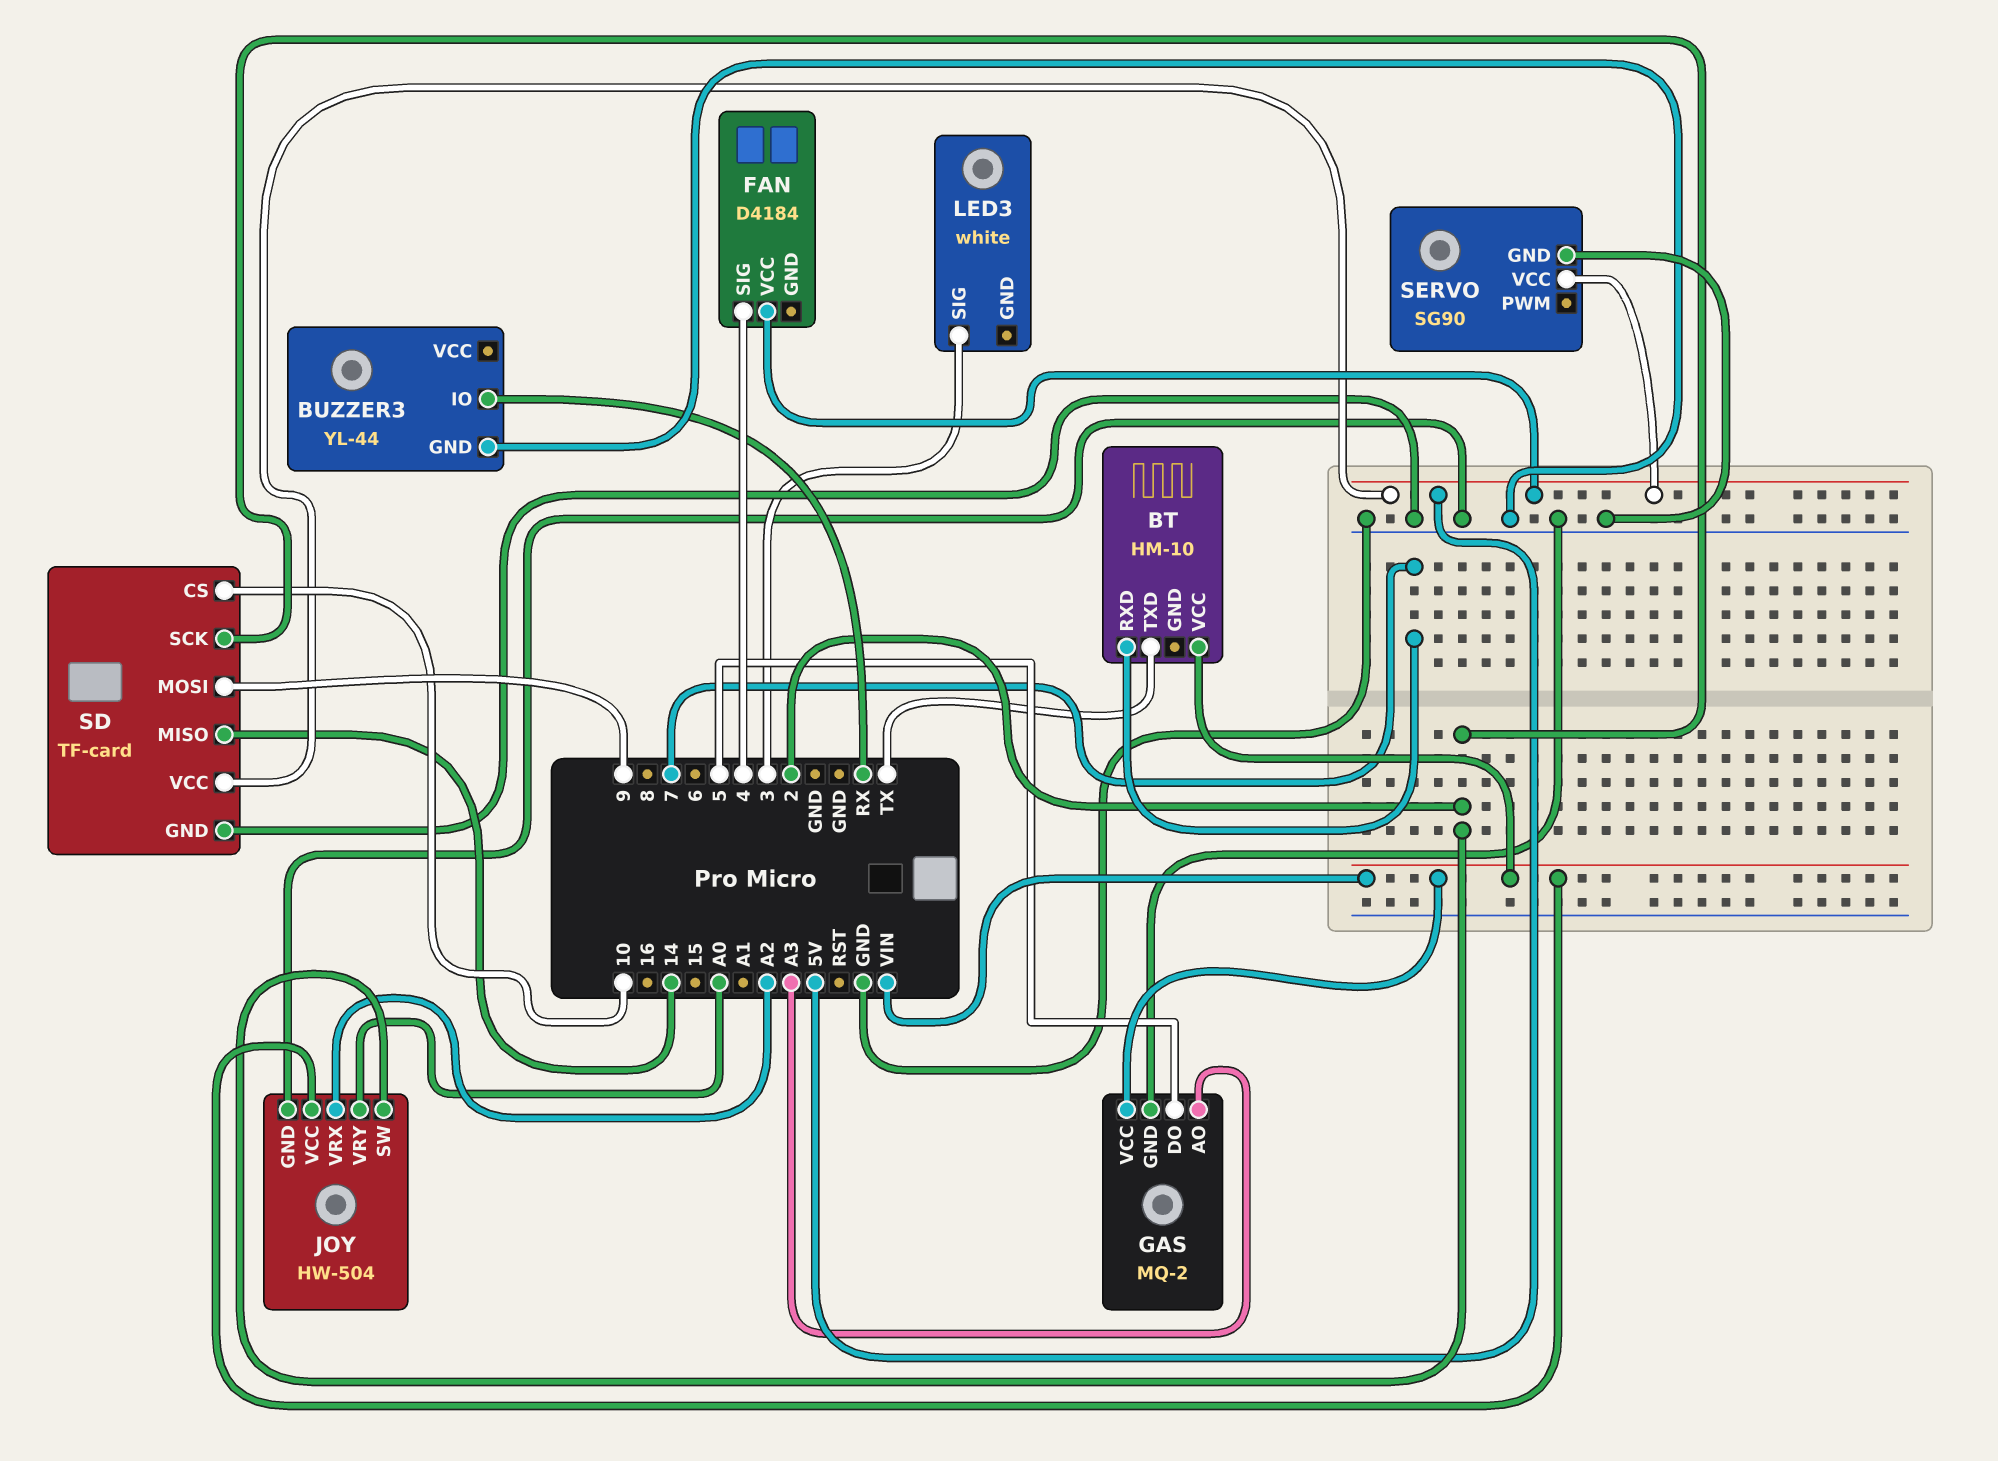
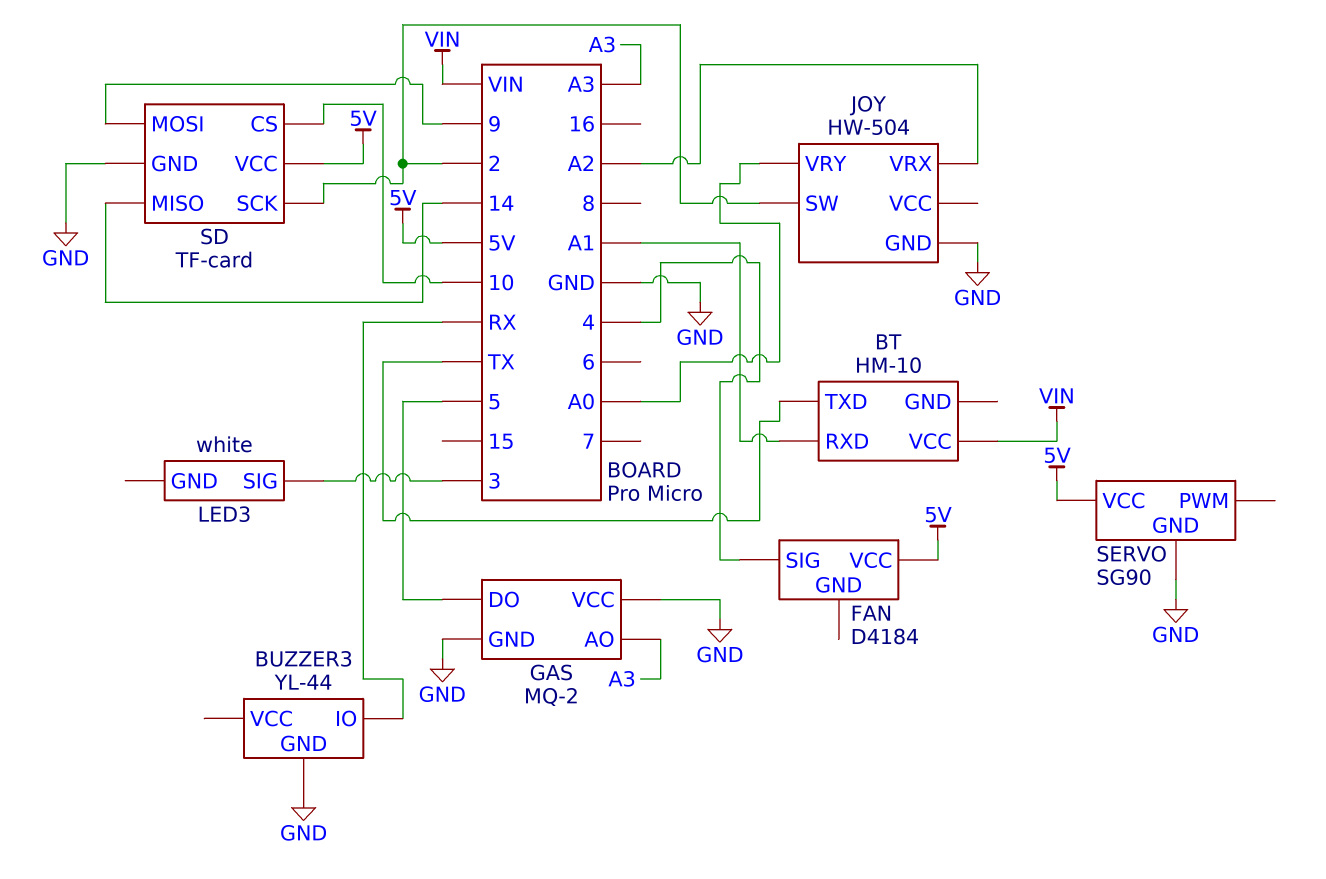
BT pin RXD: 7 -> A1
GAS pin VCC: VIN -> GND
JOY pin VCC: VIN -> none

